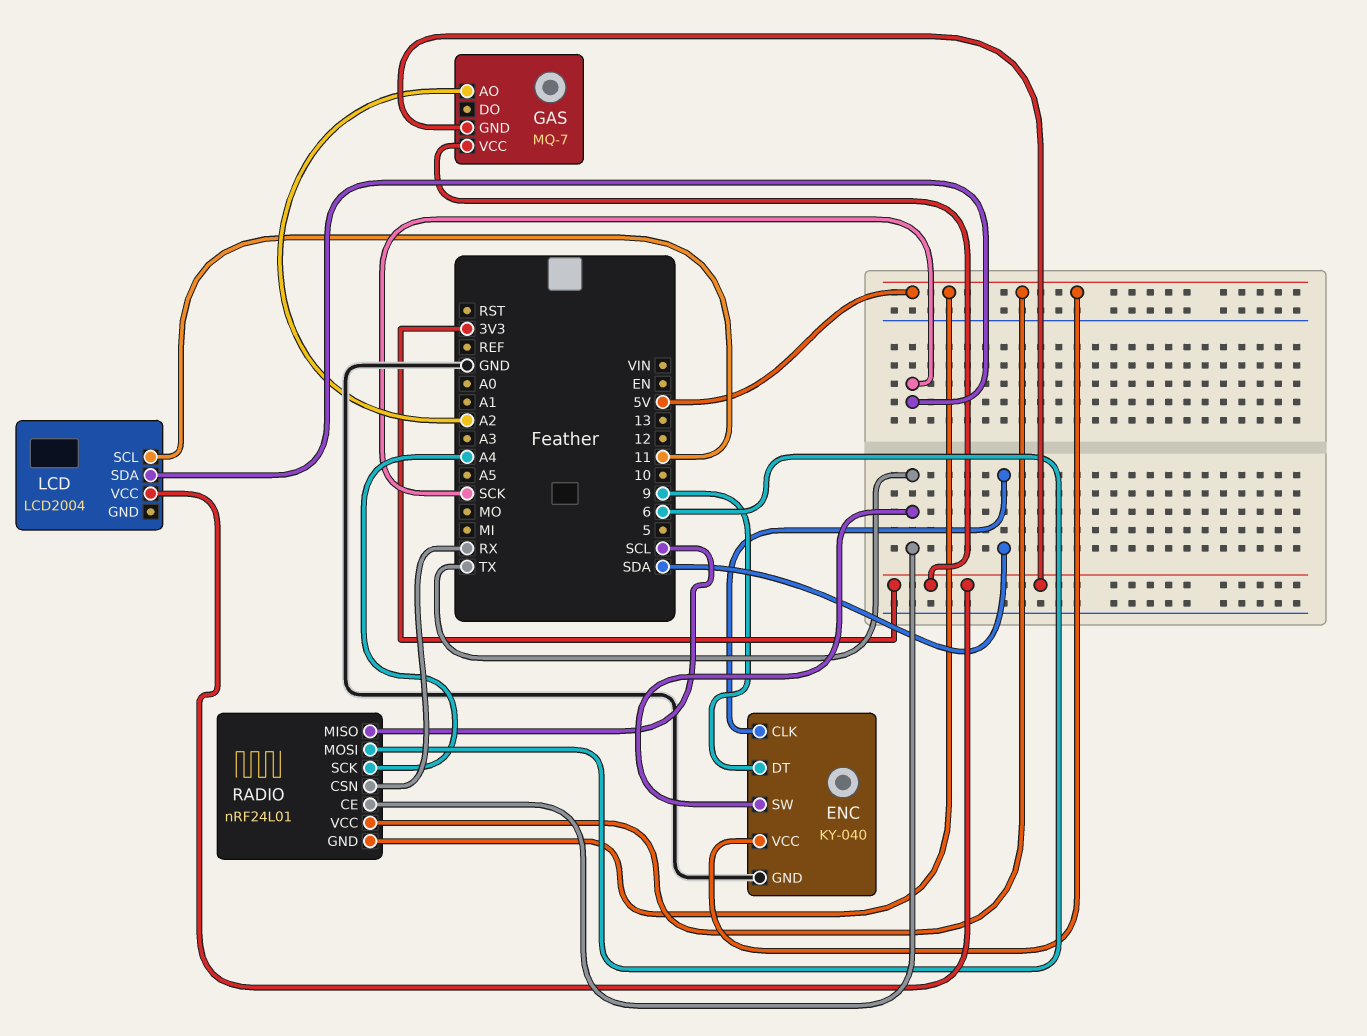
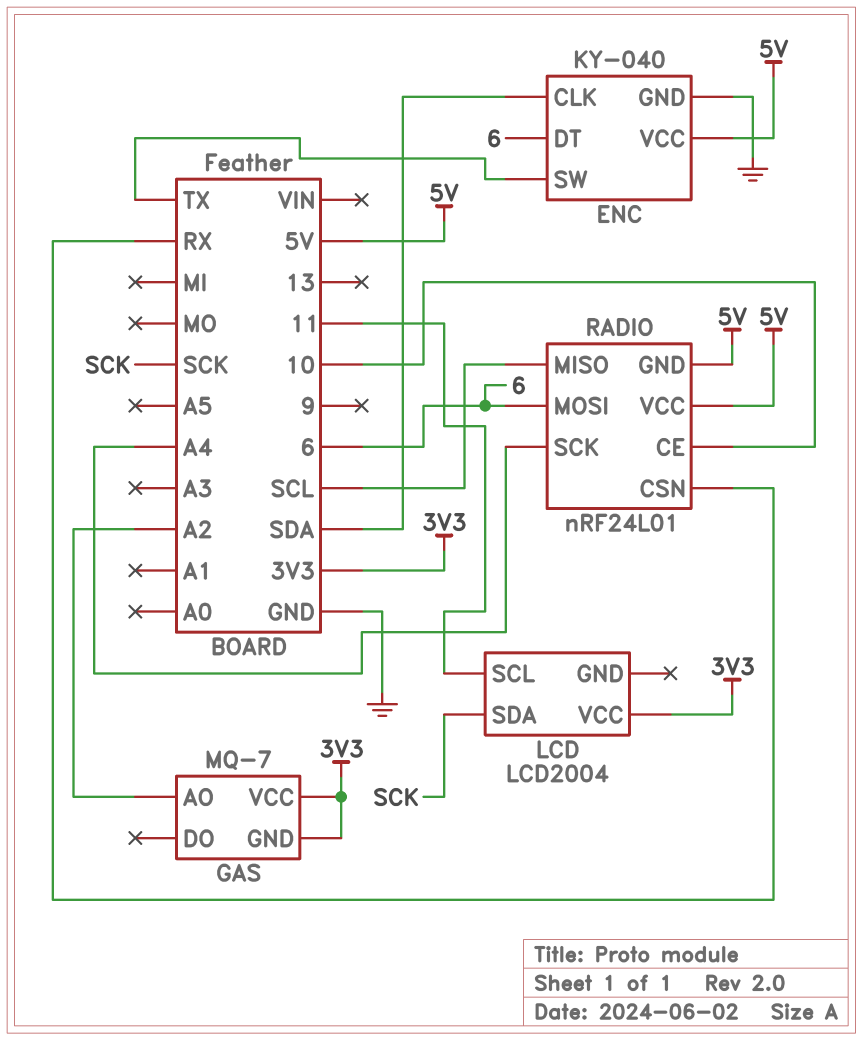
ENC pin DT: 9 -> 6
RADIO pin CE: TX -> 10

